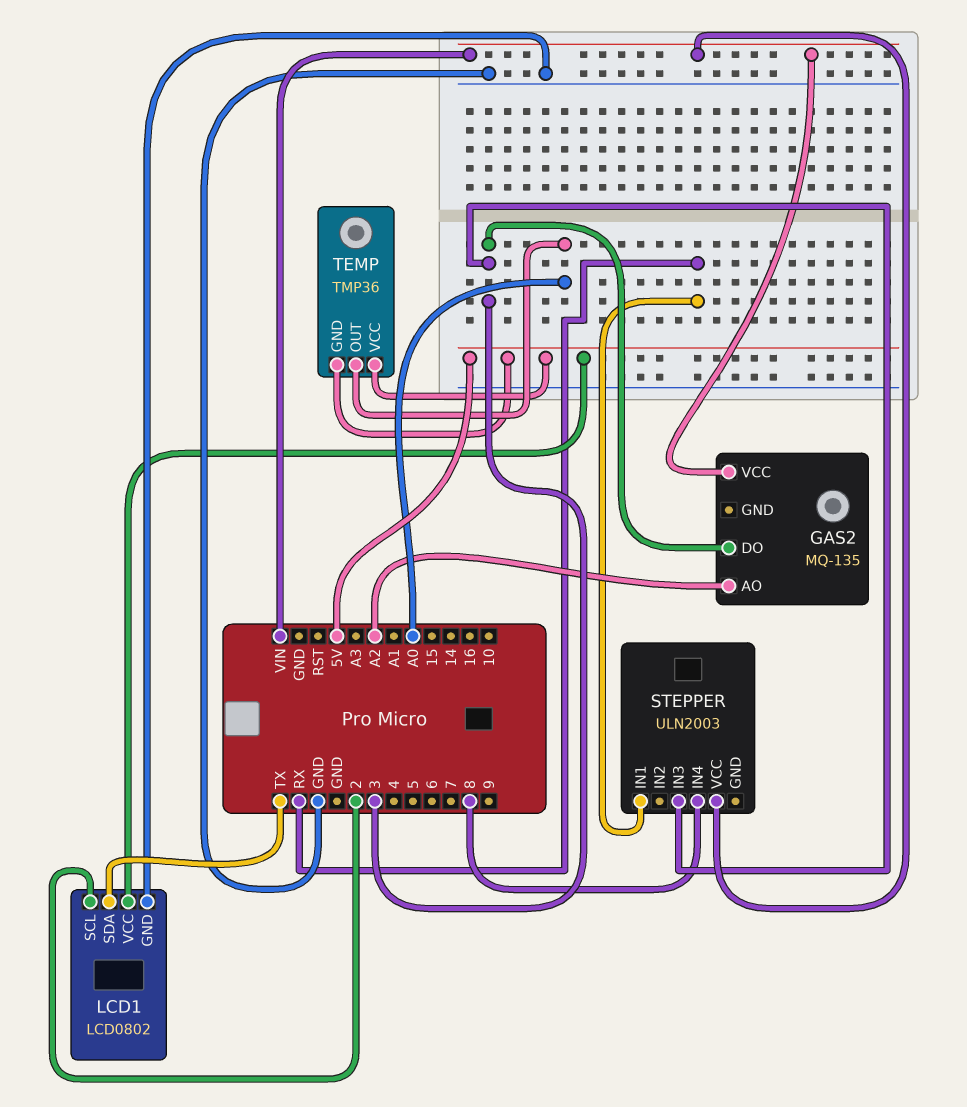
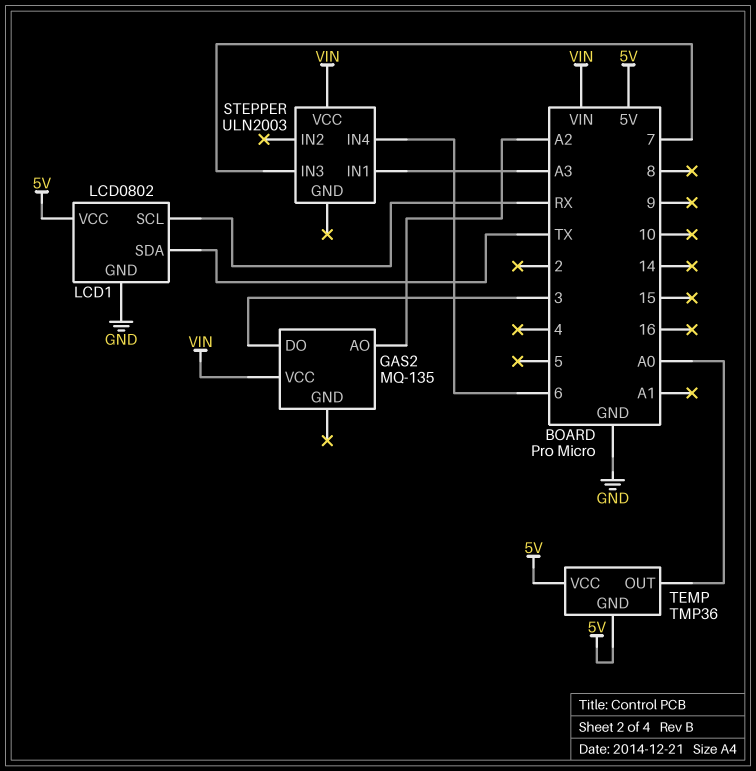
LCD1 pin SCL: 2 -> RX
STEPPER pin IN1: RX -> A3
STEPPER pin IN3: 3 -> 7
STEPPER pin IN4: 8 -> 6

